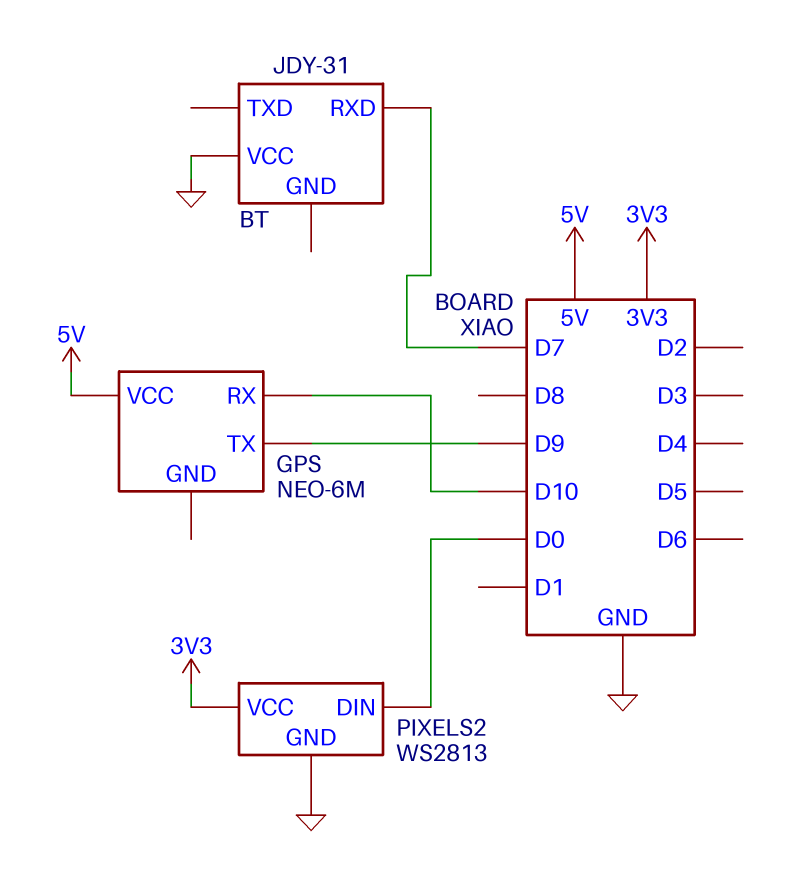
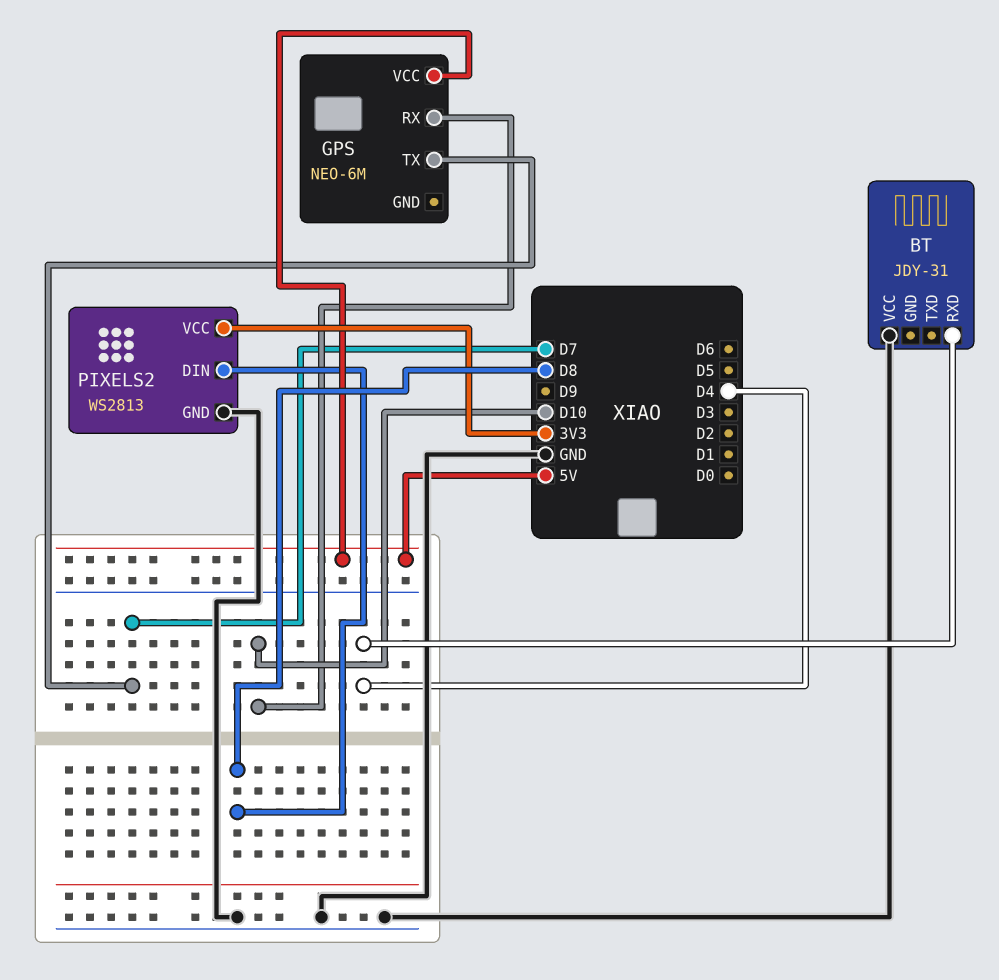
BT pin RXD: D7 -> D4
GPS pin TX: D9 -> D7
PIXELS2 pin DIN: D0 -> D8

